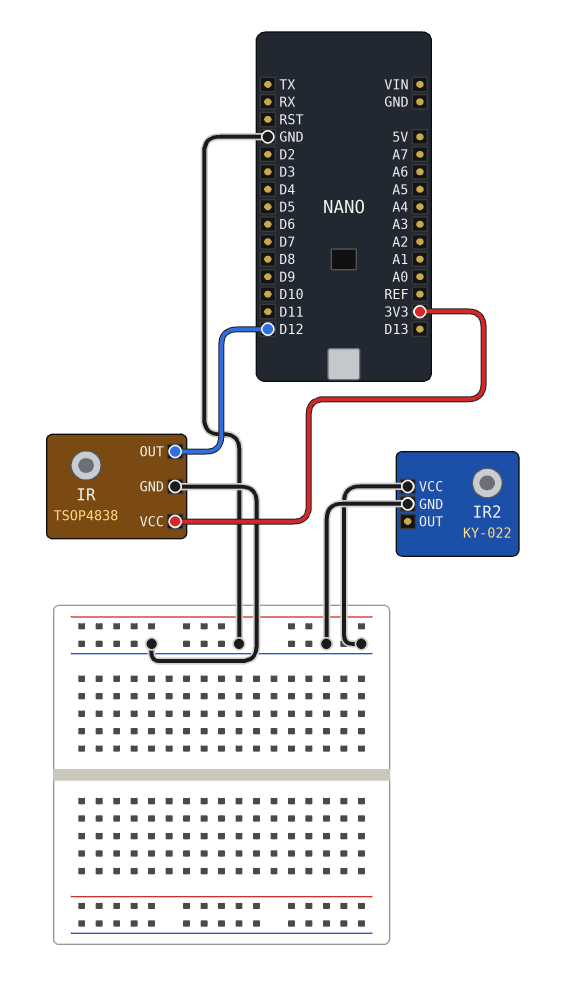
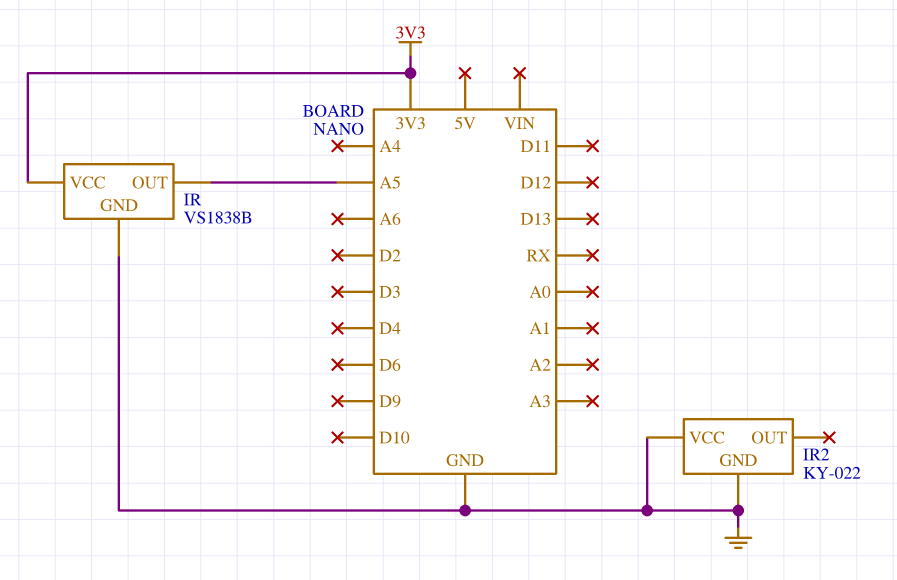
IR: TSOP4838 -> VS1838B
IR pin OUT: D12 -> A5

